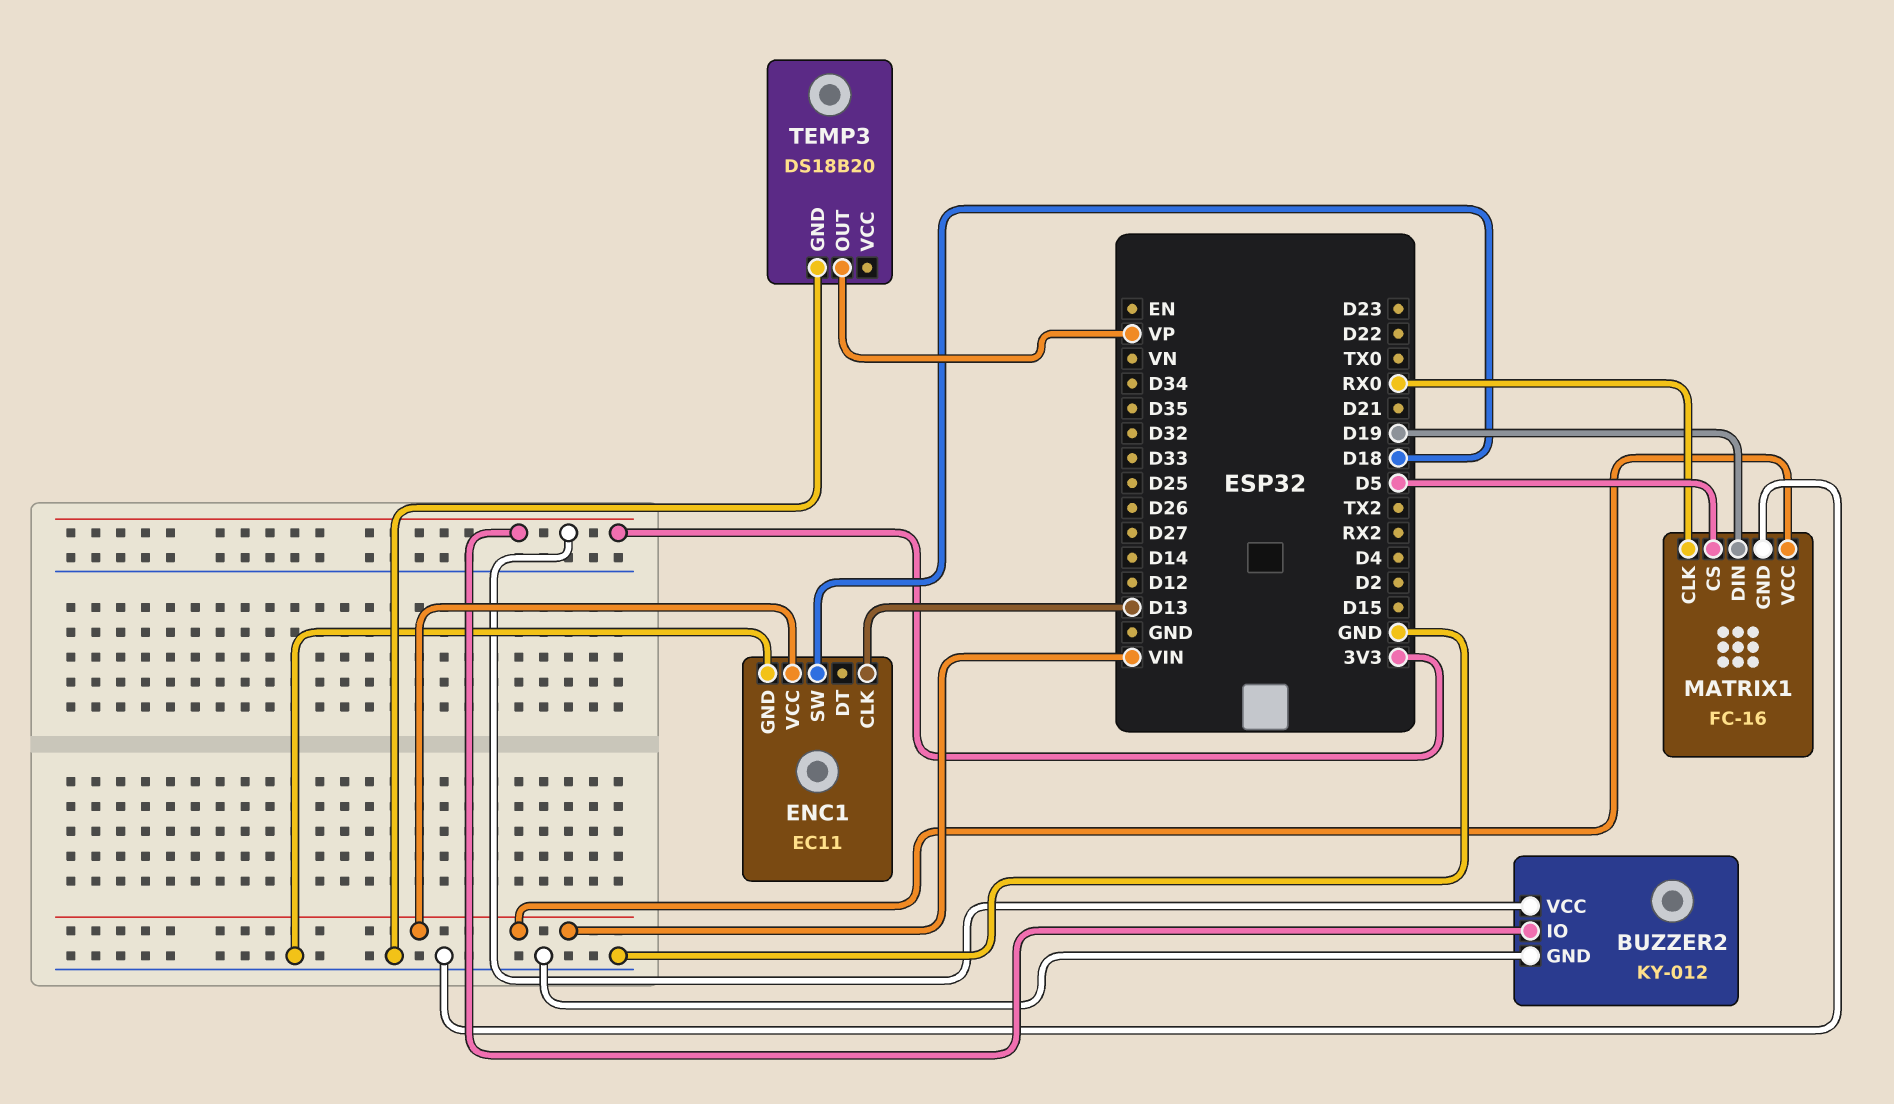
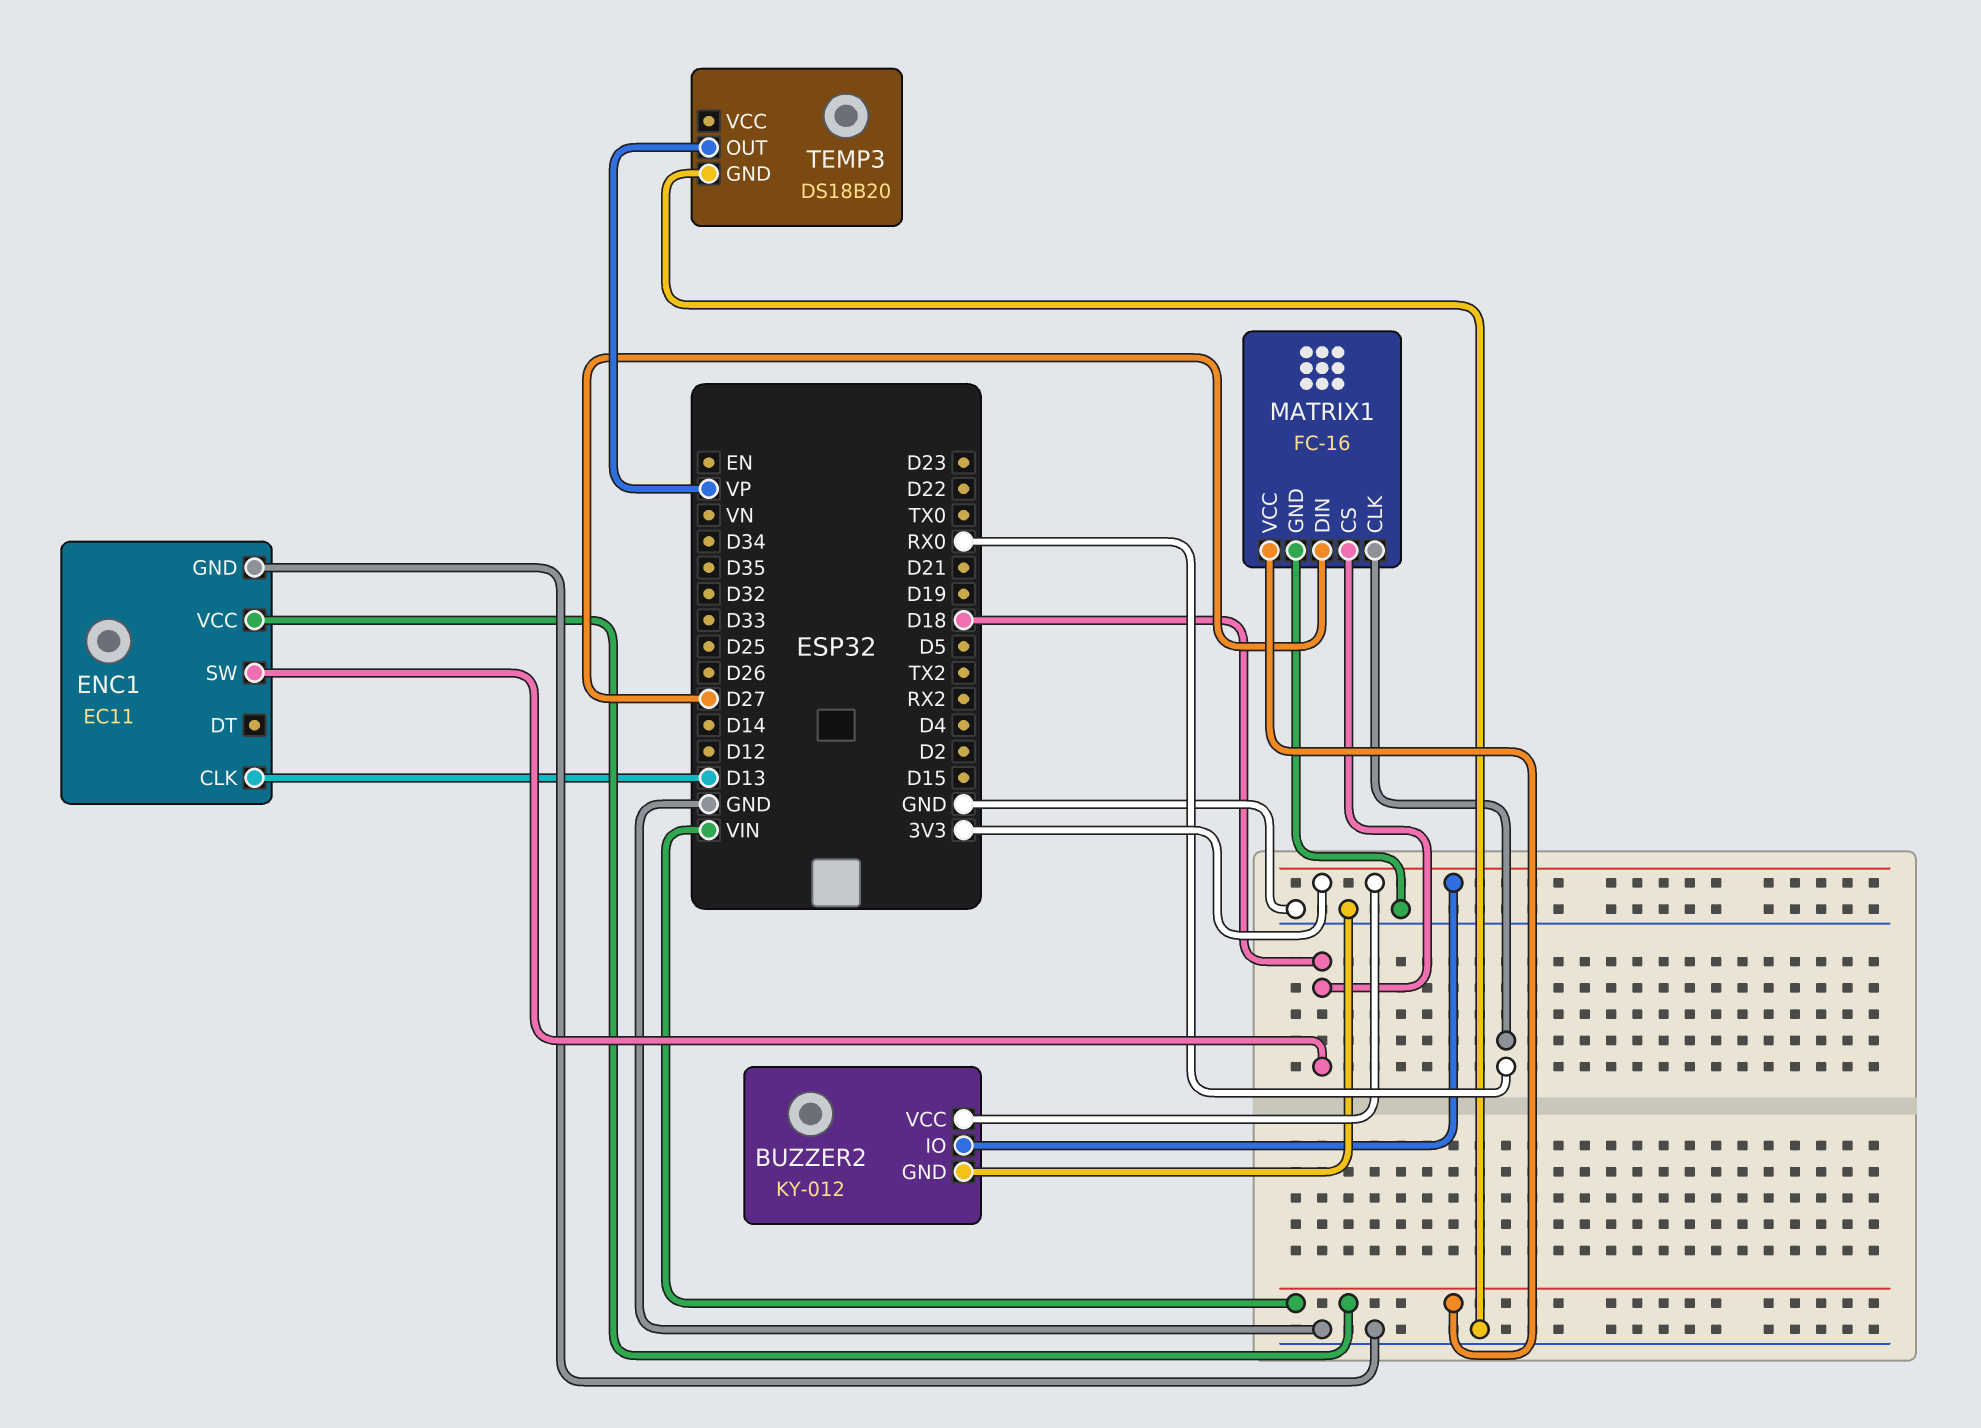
MATRIX1 pin CS: D5 -> D18
MATRIX1 pin DIN: D19 -> D27

